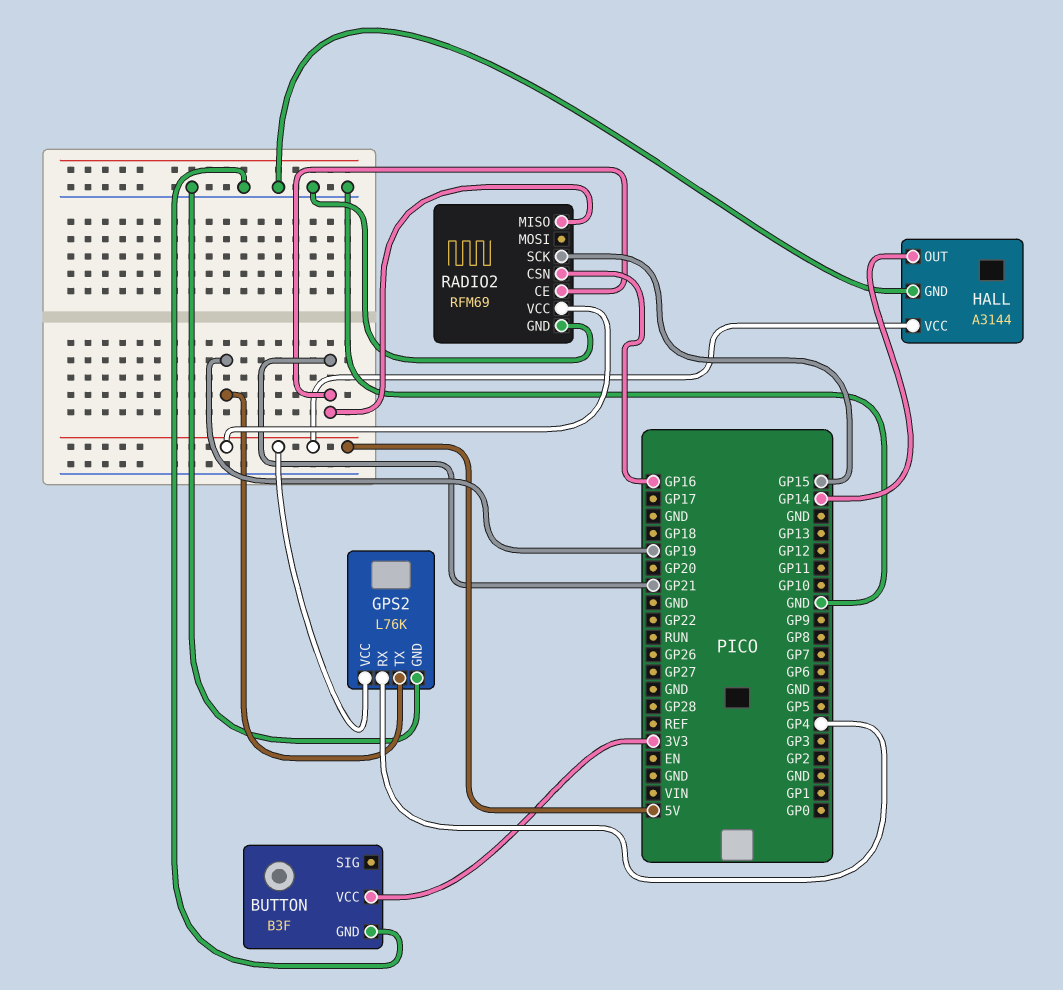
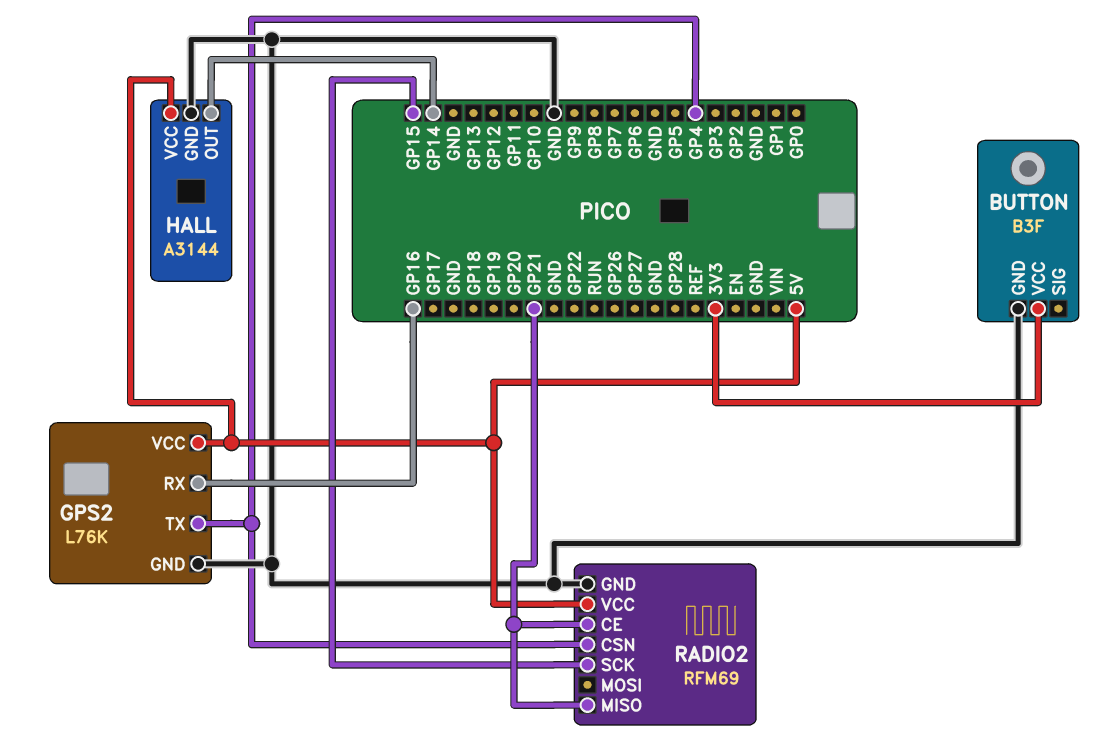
GPS2 pin RX: GP4 -> GP16
GPS2 pin TX: GP19 -> GP4
RADIO2 pin CSN: GP16 -> GP4

